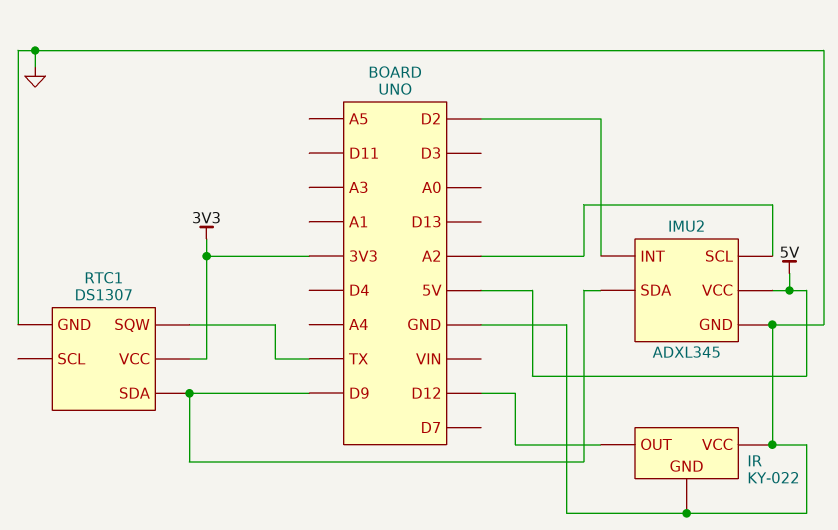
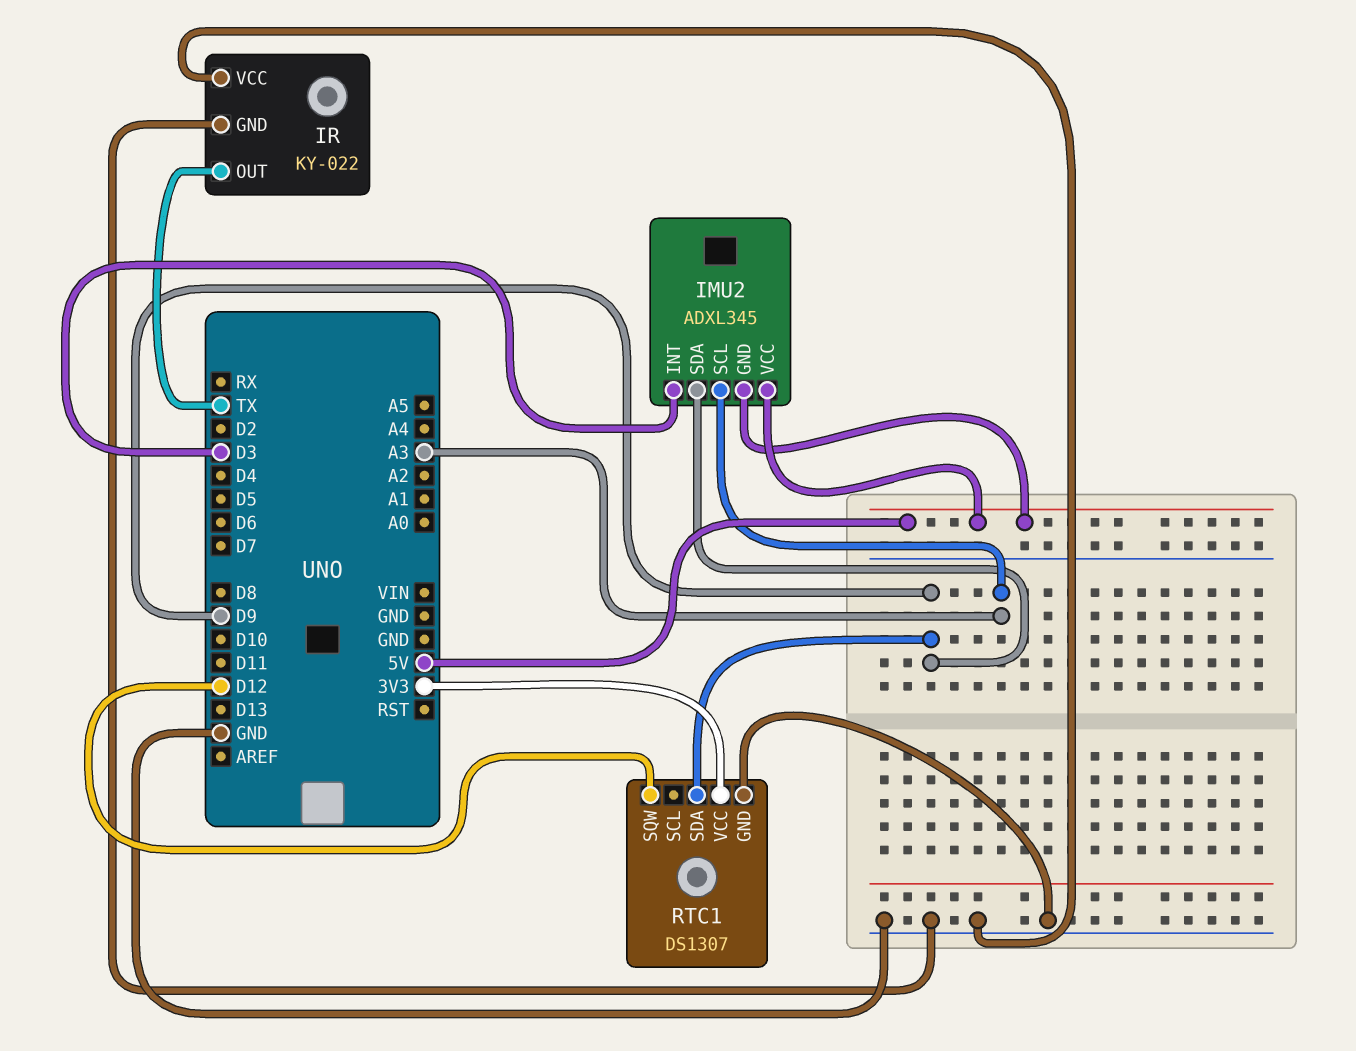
IMU2 pin GND: GND -> 5V
IMU2 pin INT: D2 -> D3
IMU2 pin SCL: A2 -> A3
IR pin OUT: D12 -> TX
RTC1 pin SQW: TX -> D12

